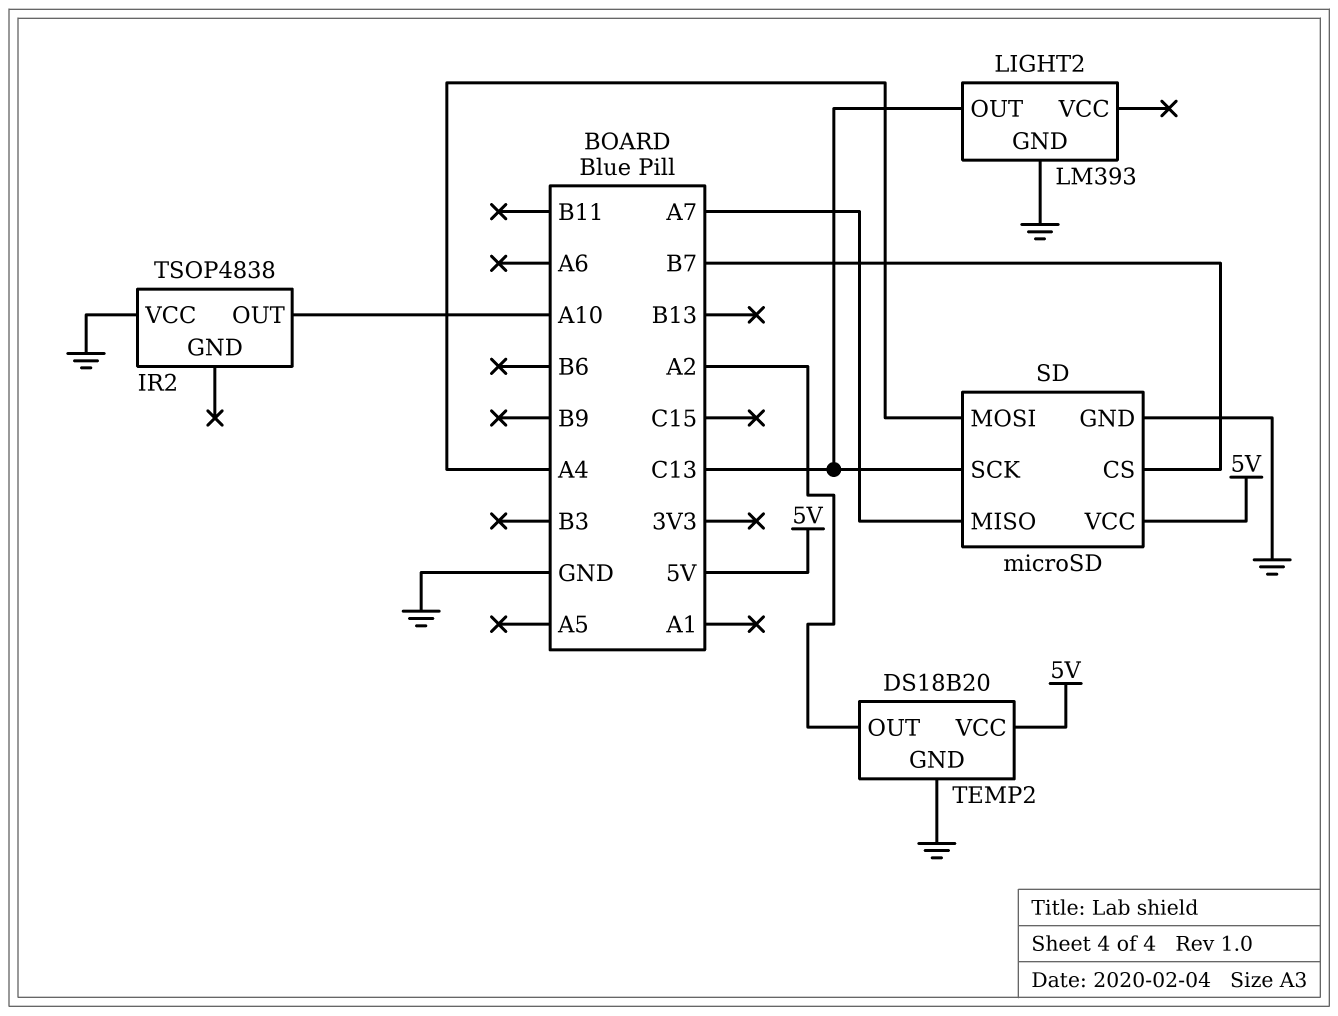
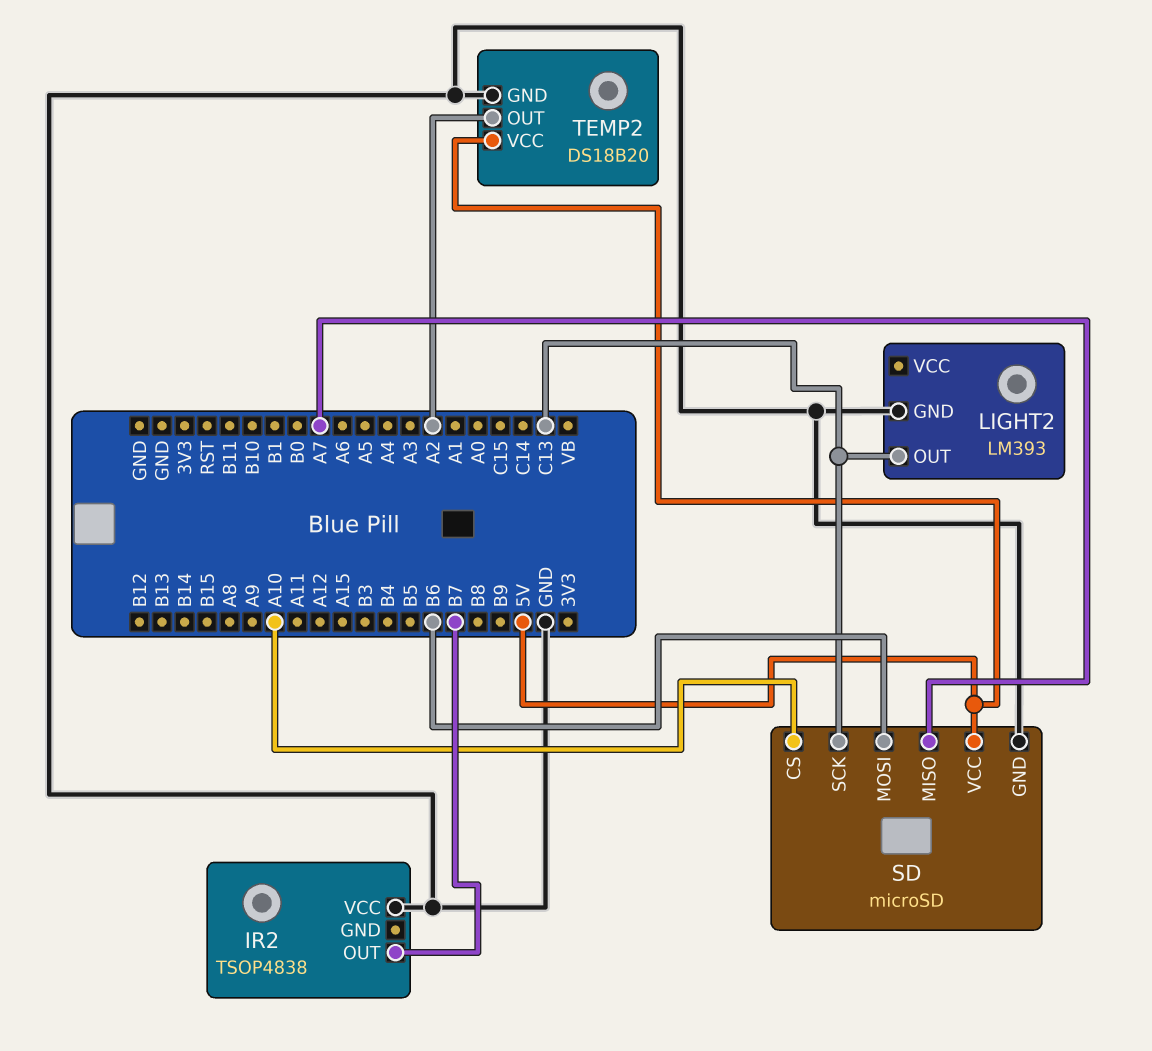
IR2 pin OUT: A10 -> B7
SD pin CS: B7 -> A10
SD pin MOSI: A4 -> B6

